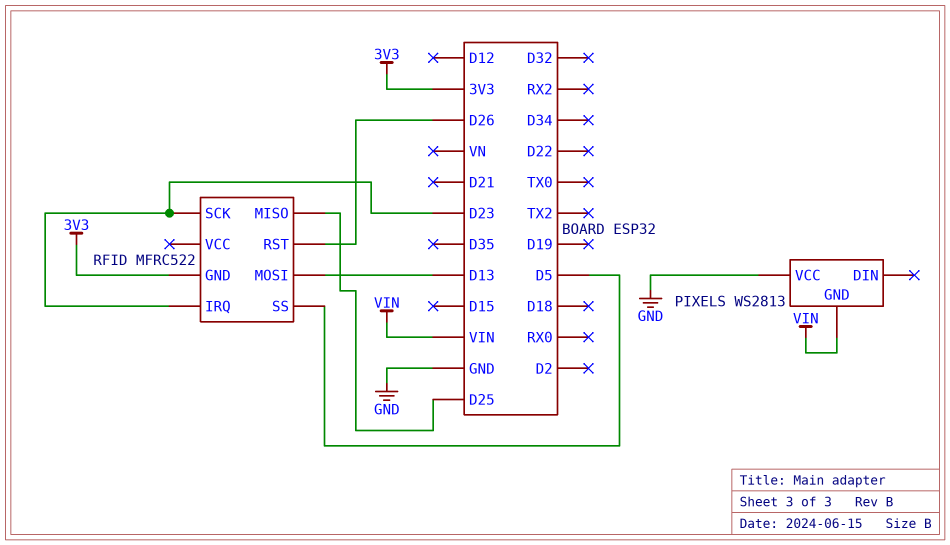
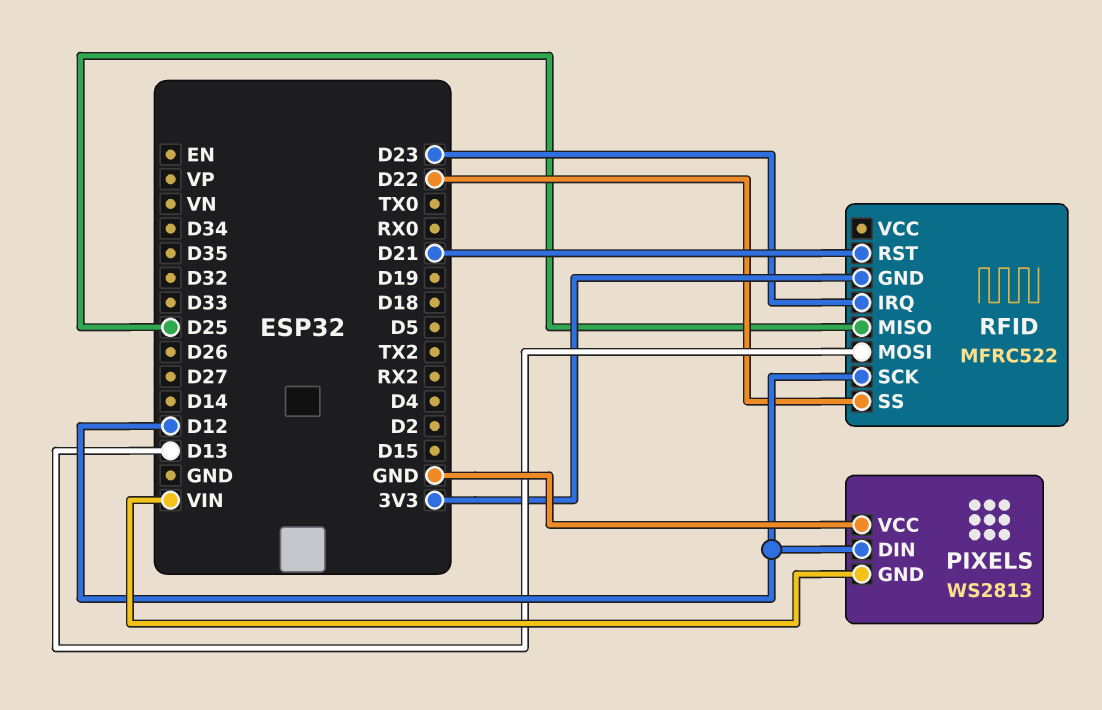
PIXELS pin DIN: none -> D12
RFID pin RST: D26 -> D21
RFID pin SCK: D23 -> D12
RFID pin SS: D5 -> D22

